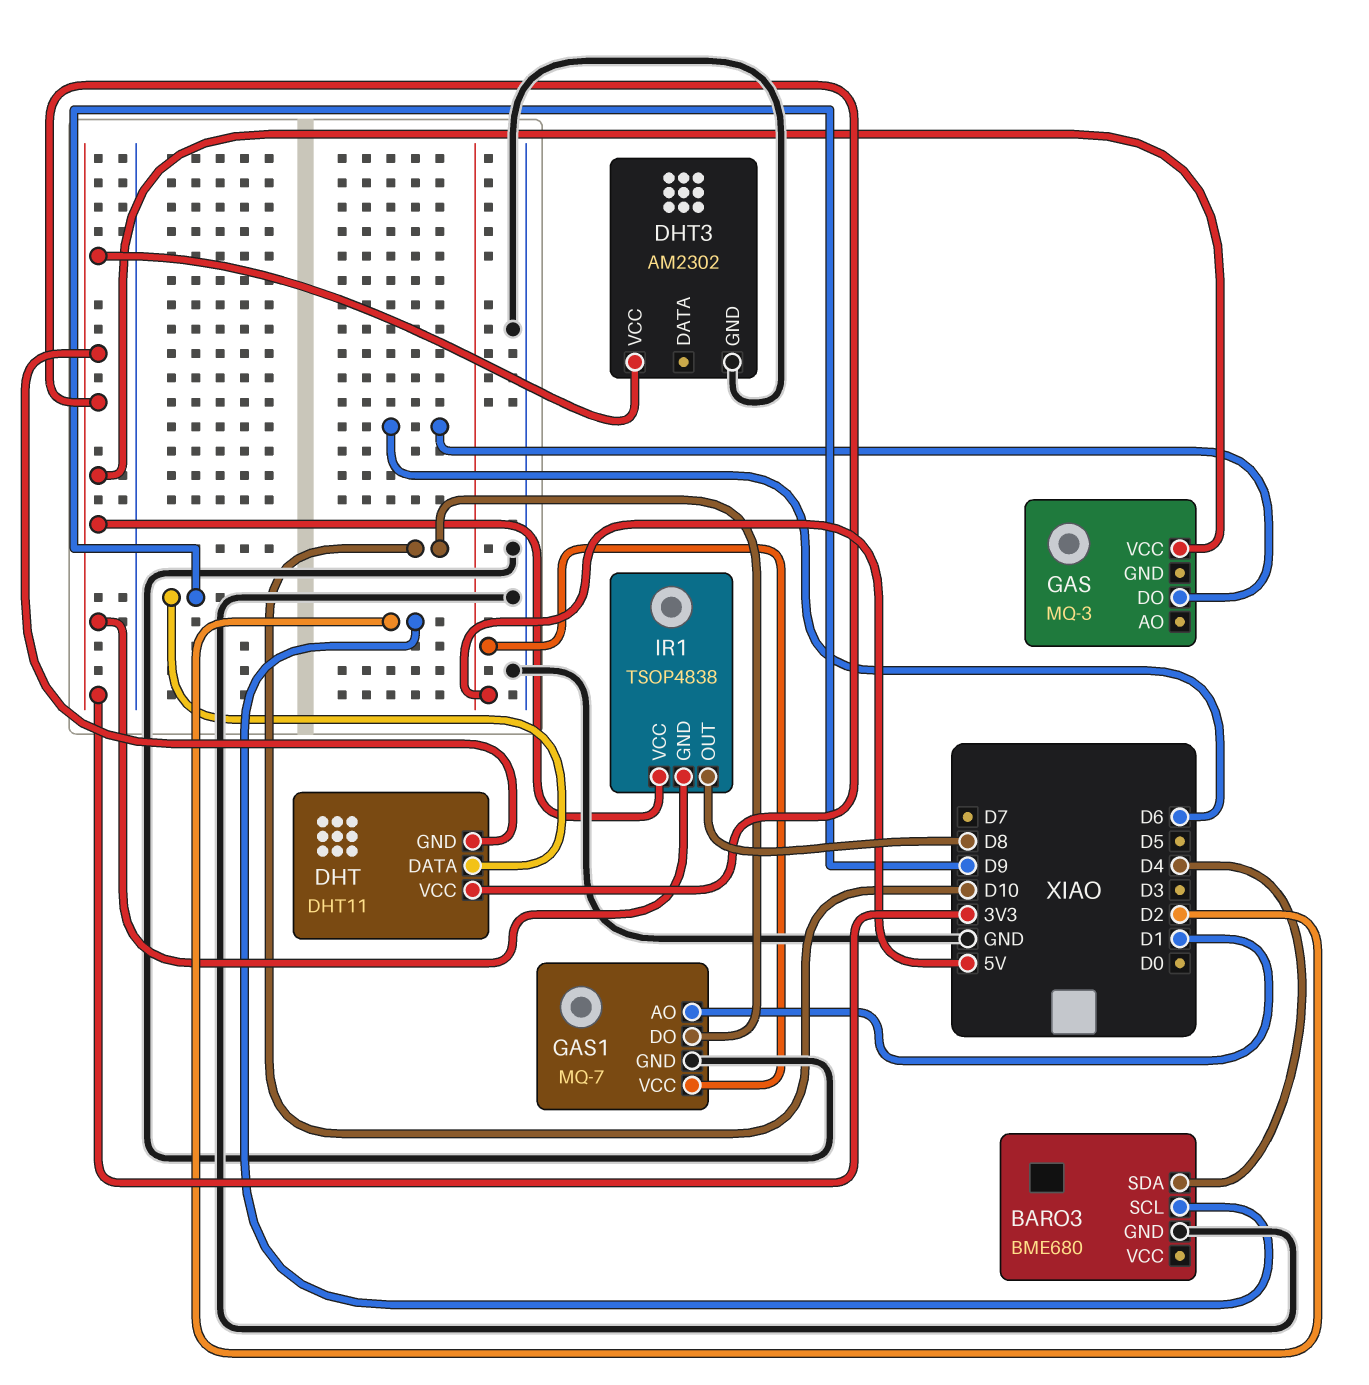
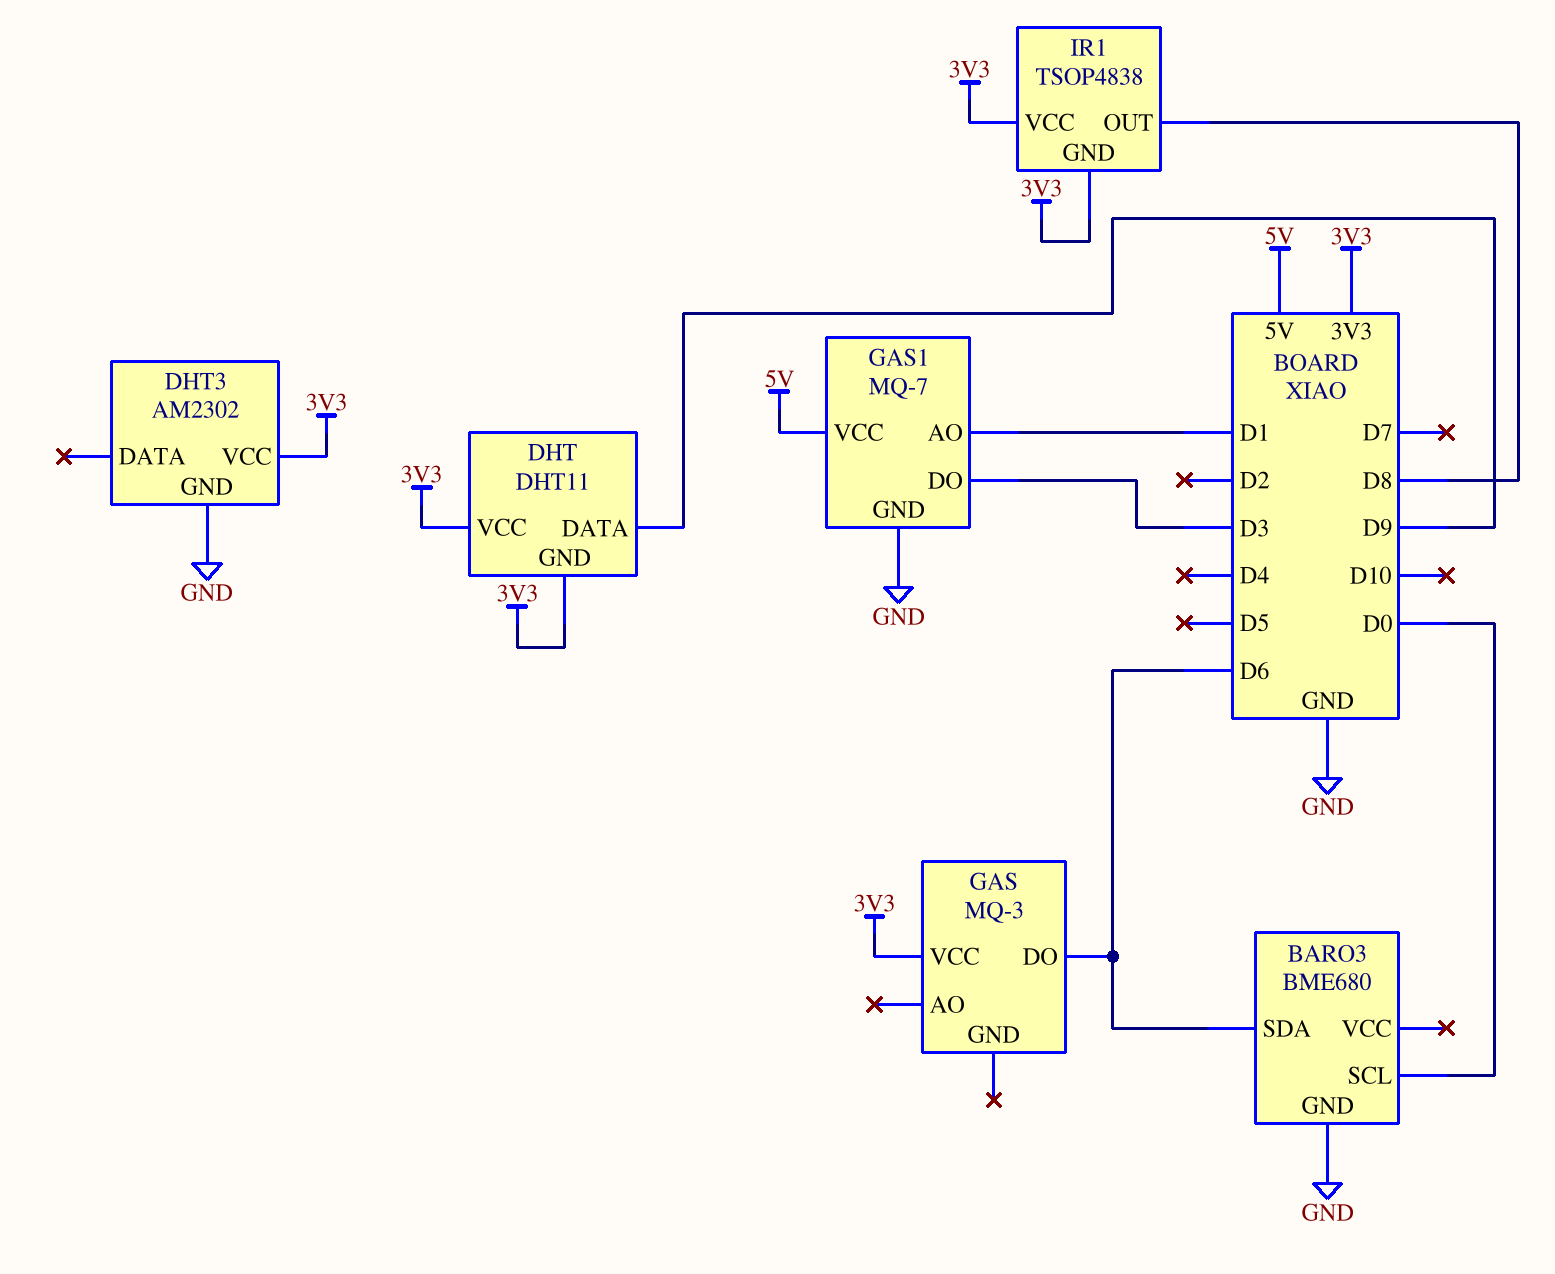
BARO3 pin SCL: D2 -> D0
BARO3 pin SDA: D4 -> D6
GAS1 pin DO: D10 -> D3

